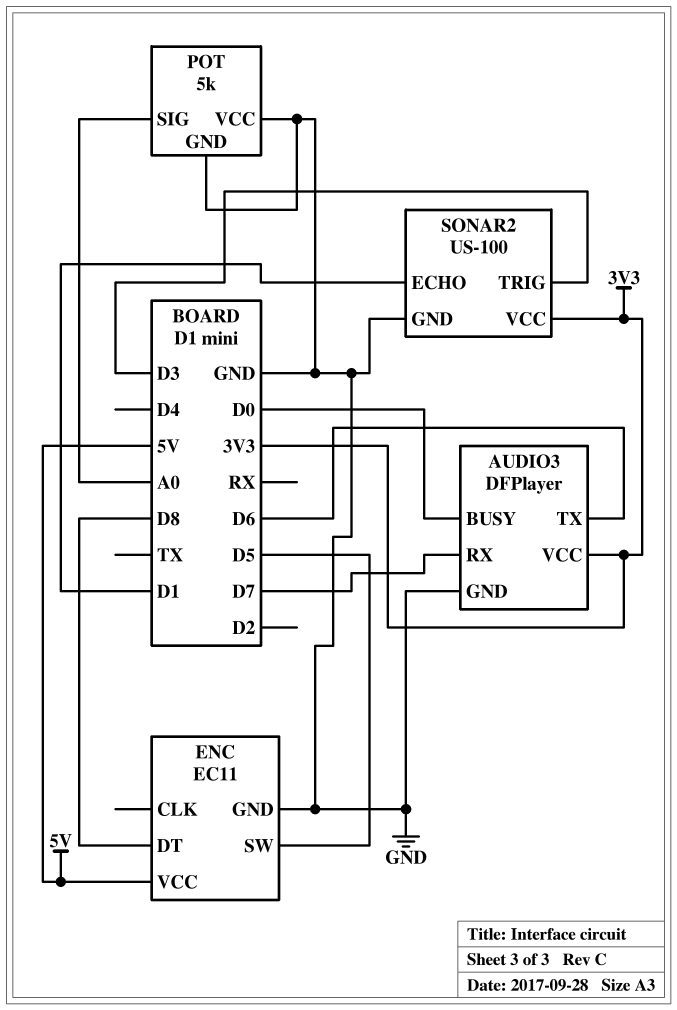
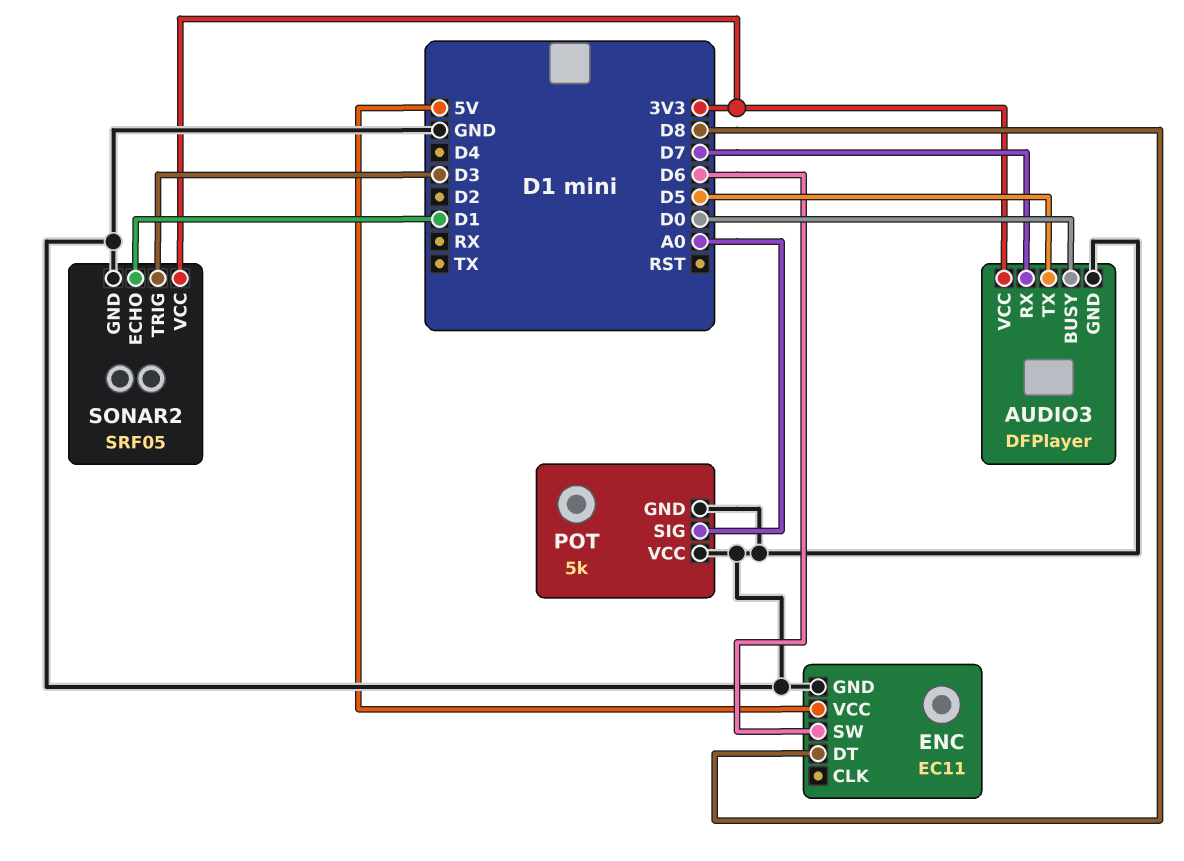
AUDIO3 pin TX: D6 -> D5
ENC pin SW: D5 -> D6
SONAR2: US-100 -> SRF05

